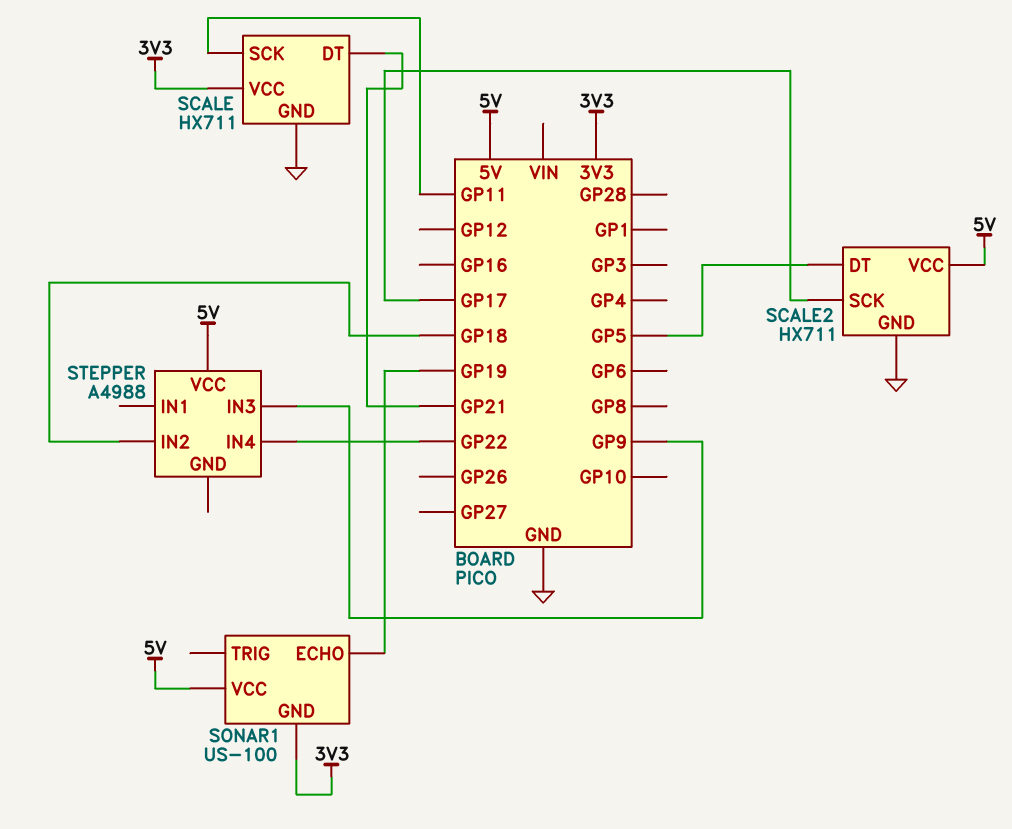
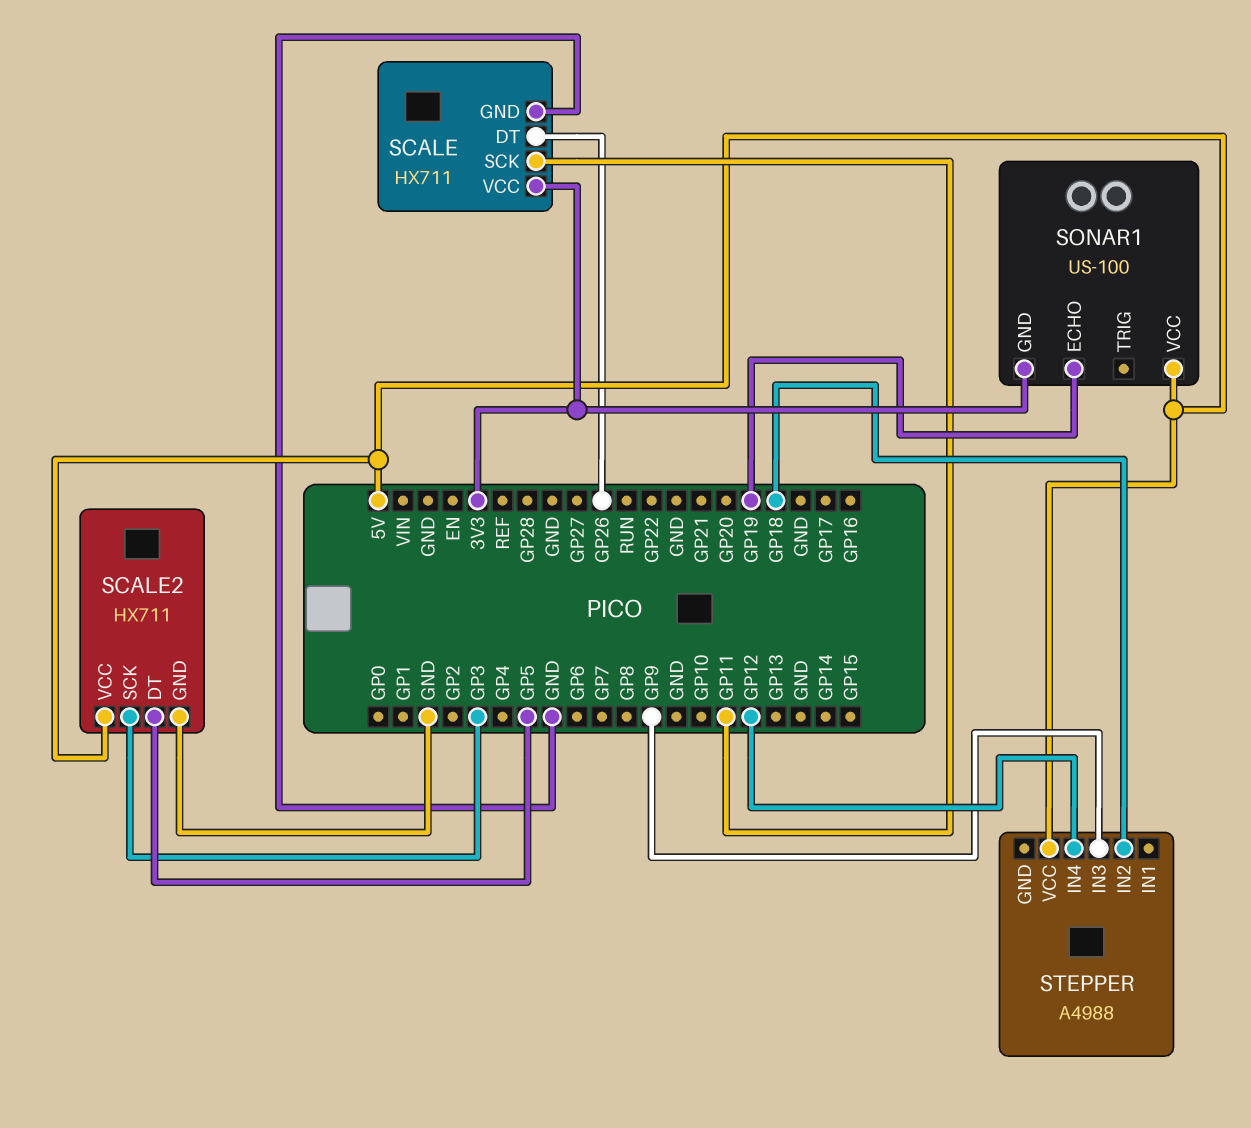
SCALE pin DT: GP21 -> GP26
SCALE2 pin SCK: GP17 -> GP3
STEPPER pin IN4: GP22 -> GP12

